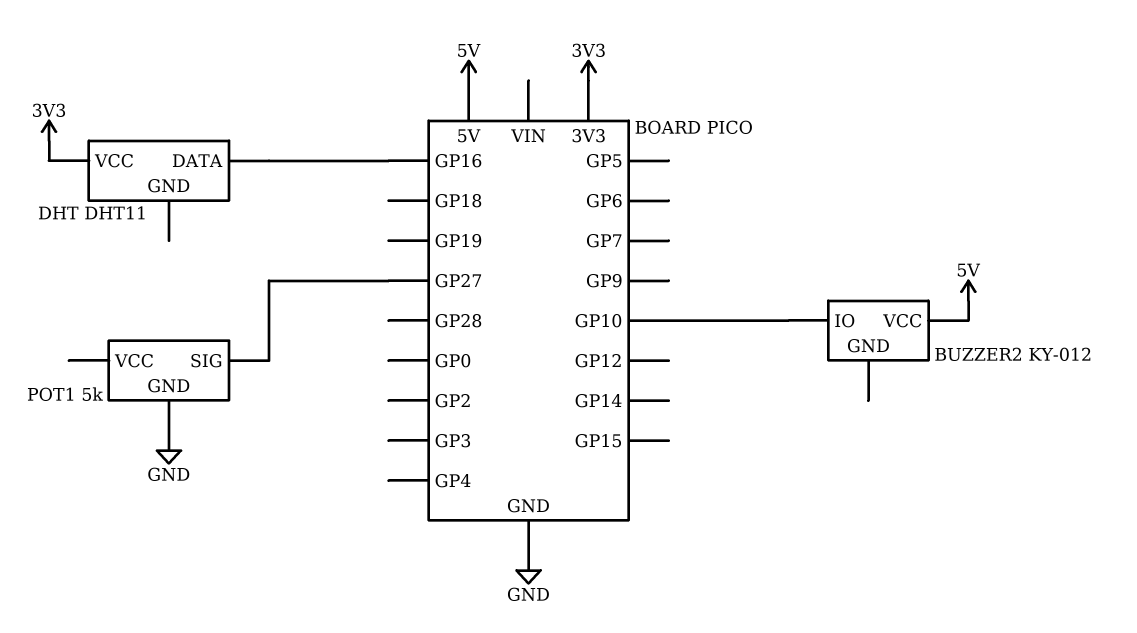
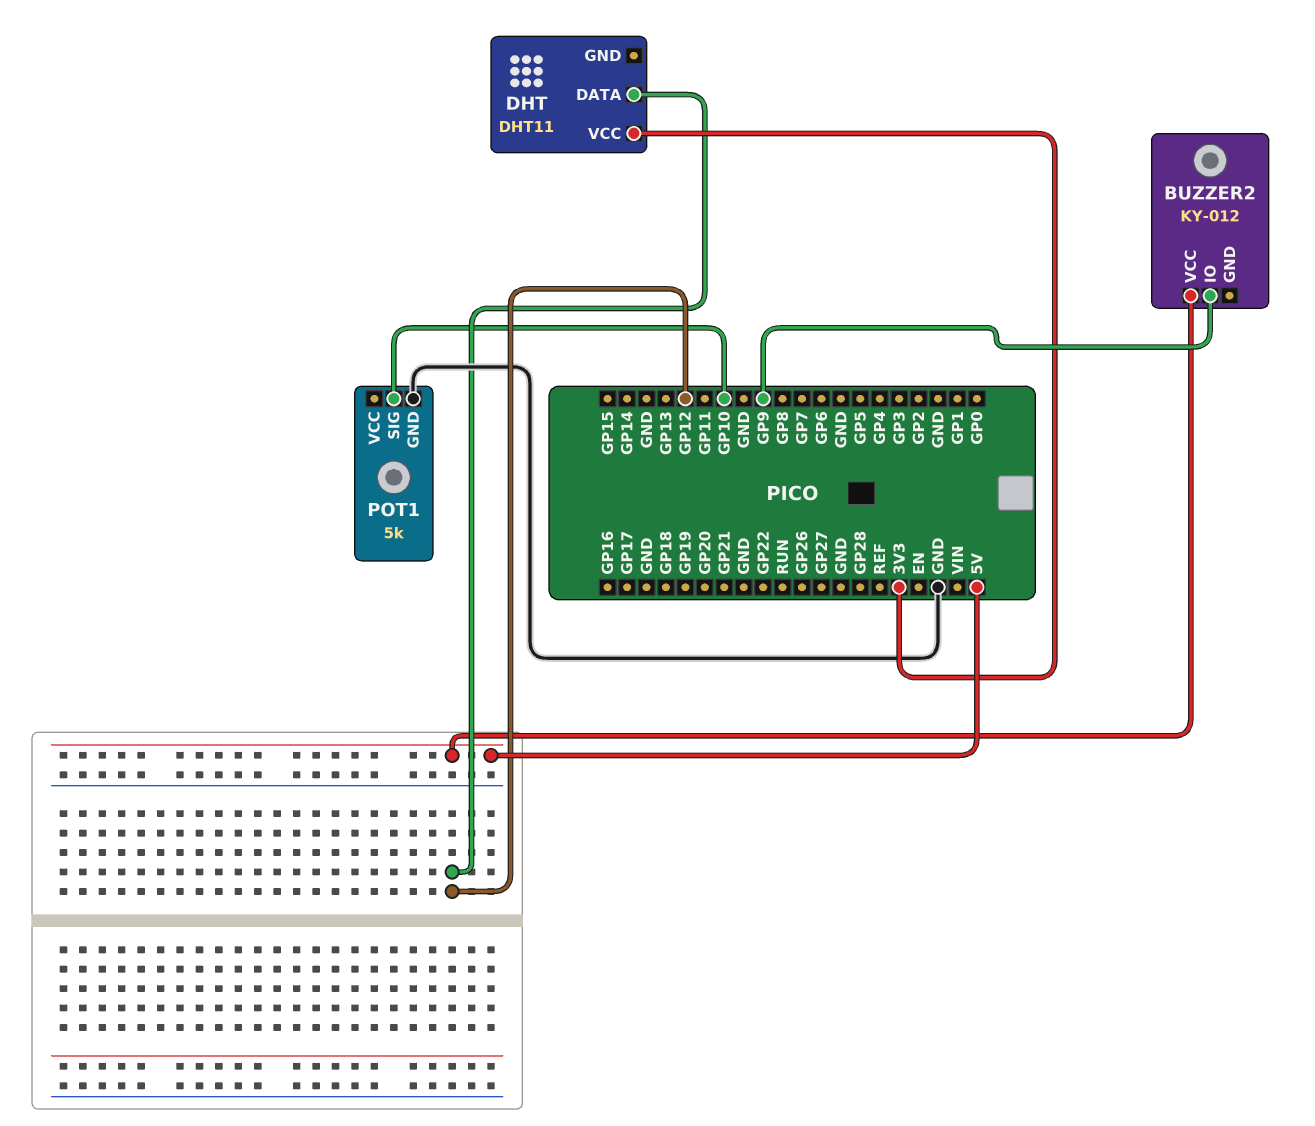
BUZZER2 pin IO: GP10 -> GP9
DHT pin DATA: GP16 -> GP12
POT1 pin SIG: GP27 -> GP10

